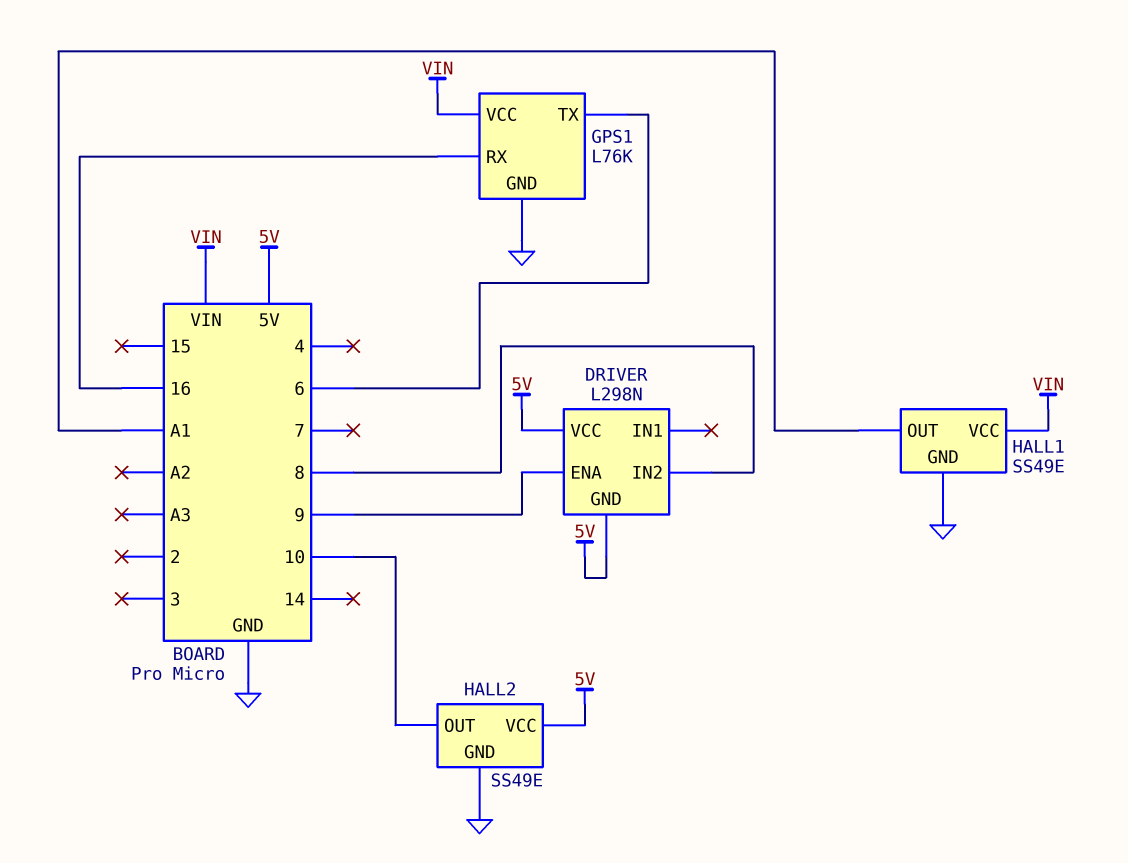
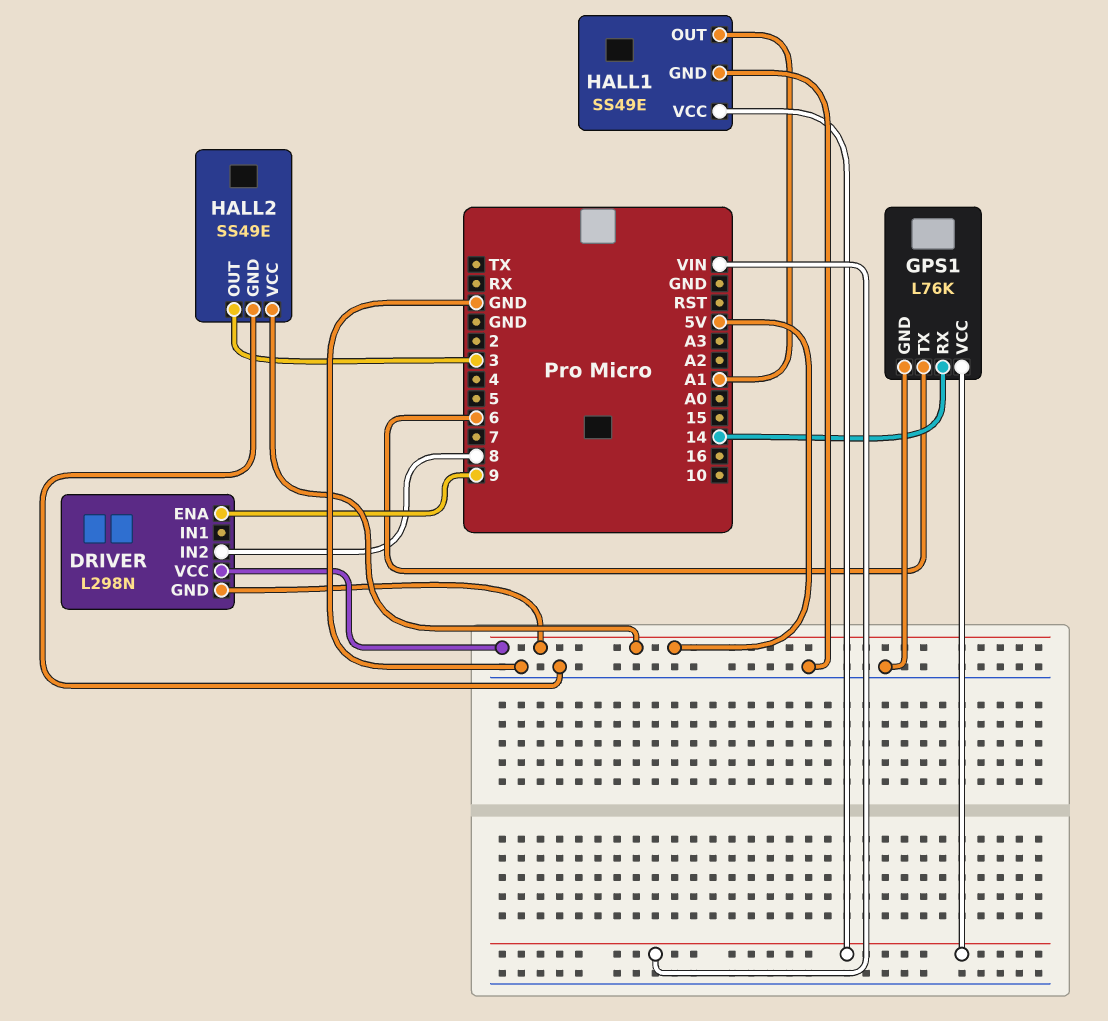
GPS1 pin RX: 16 -> 14
HALL2 pin OUT: 10 -> 3

